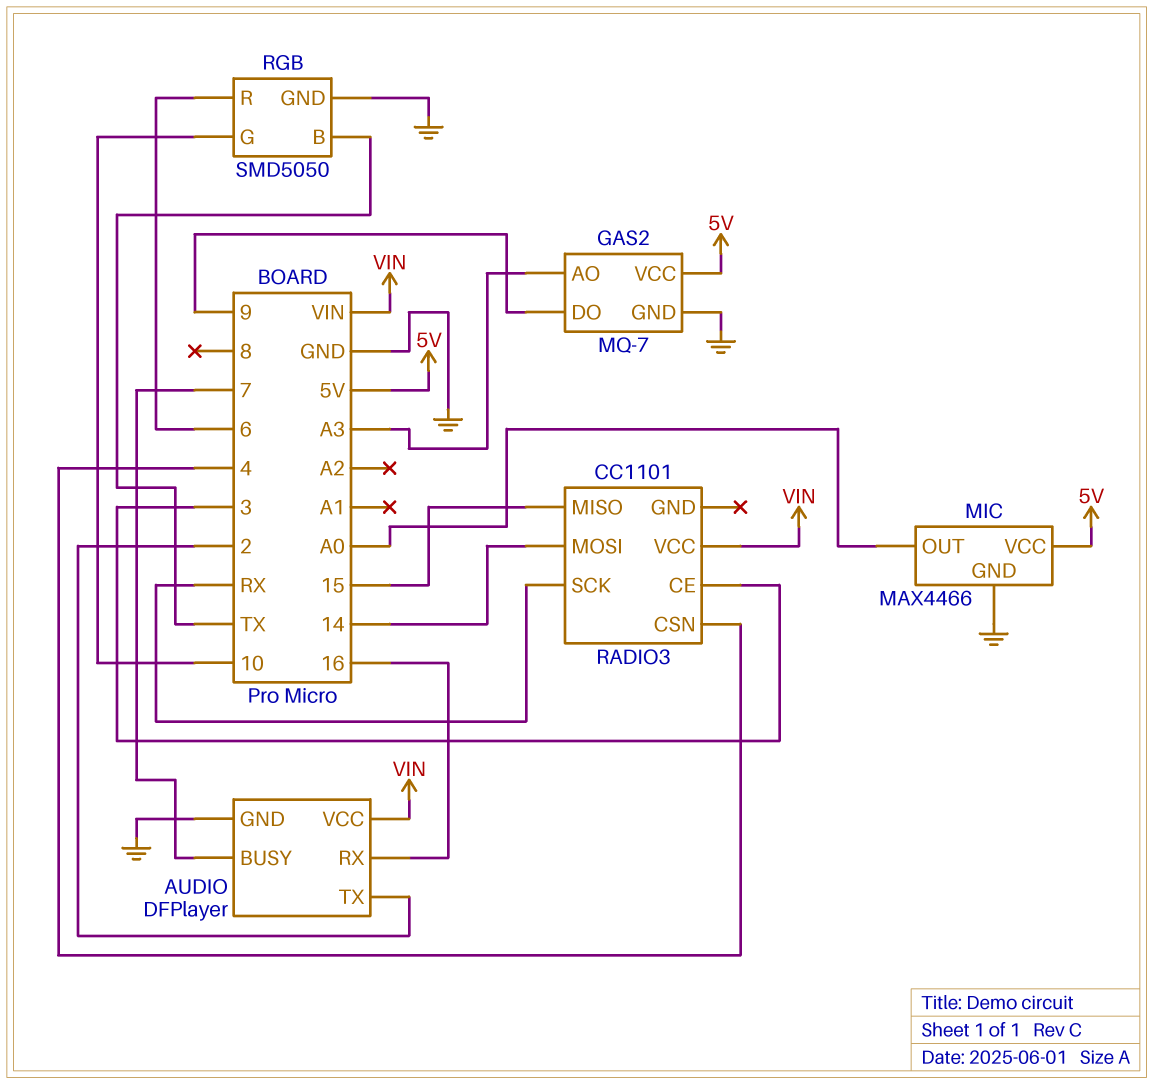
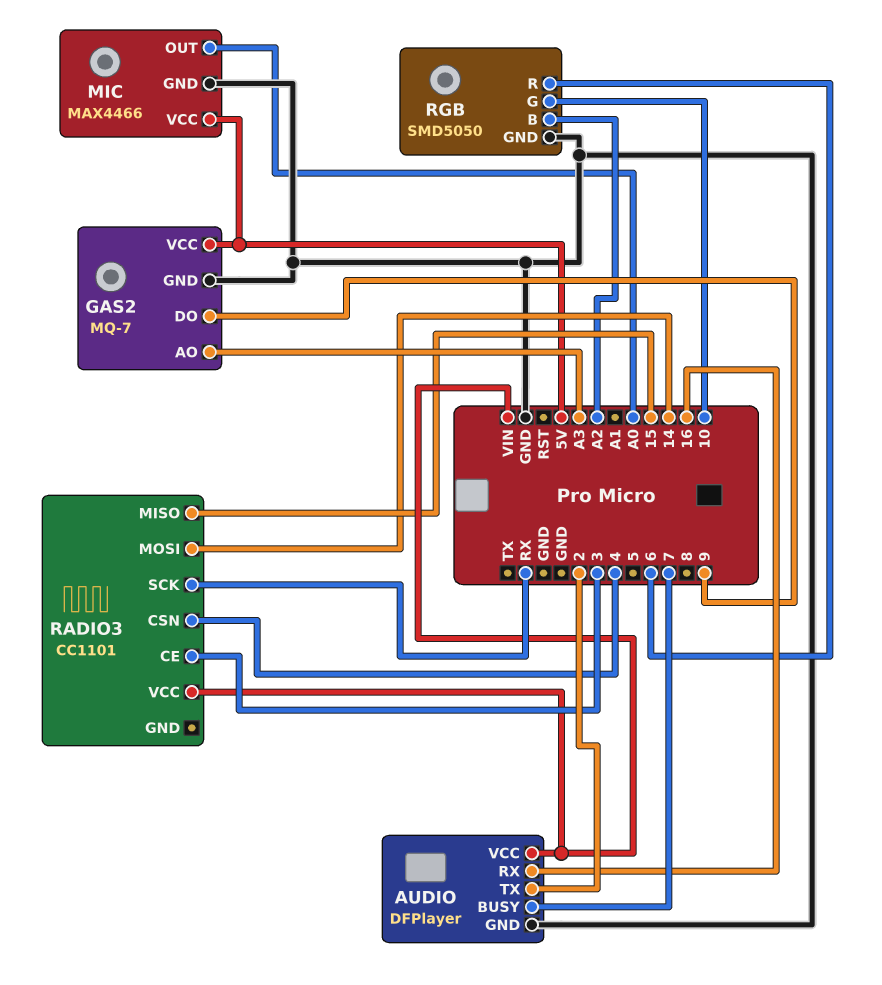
RGB pin B: TX -> A2

